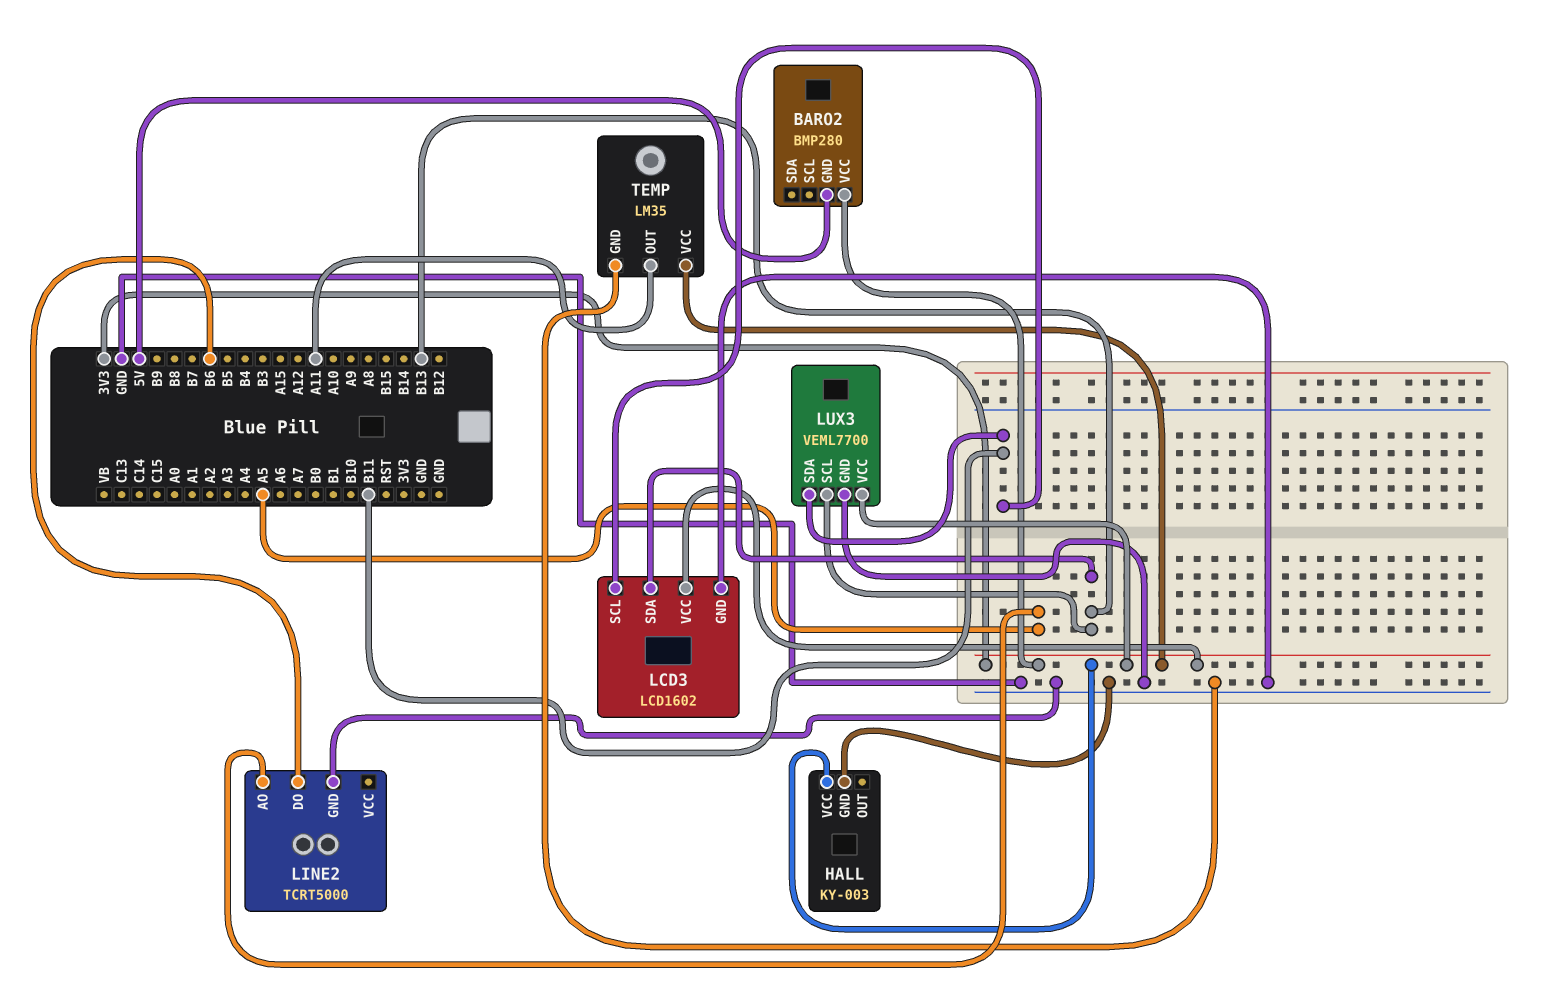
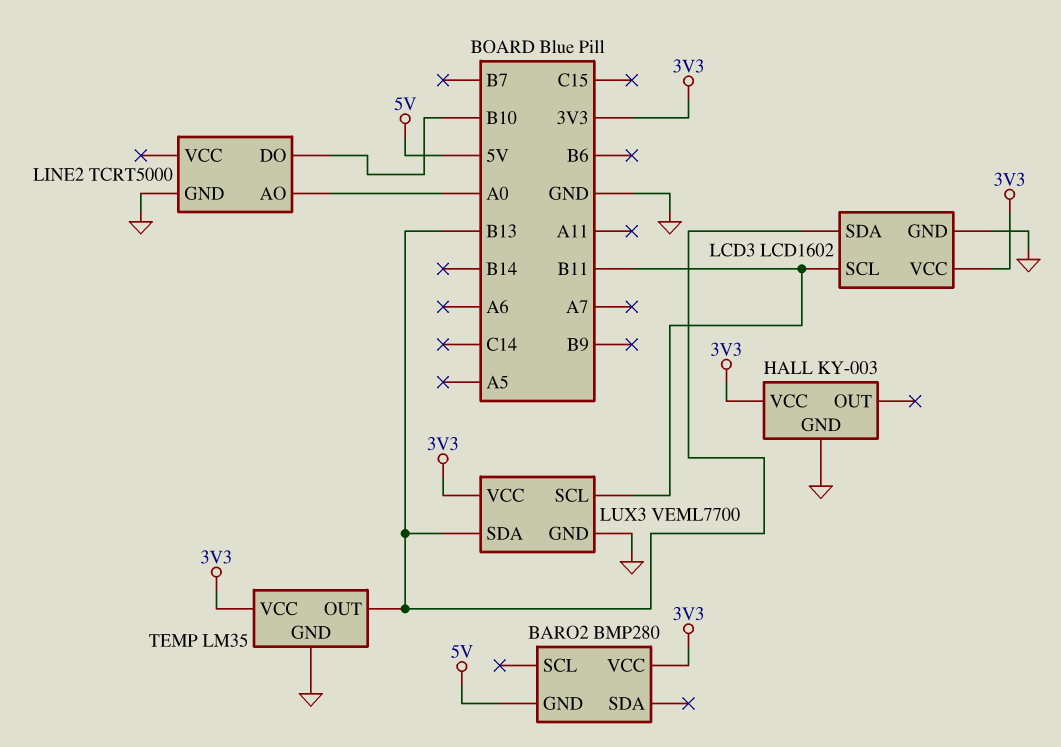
LINE2 pin AO: A5 -> A0
LINE2 pin DO: B6 -> B10
LUX3 pin SCL: B13 -> B11
LUX3 pin SDA: B11 -> B13
TEMP pin OUT: A11 -> B13

